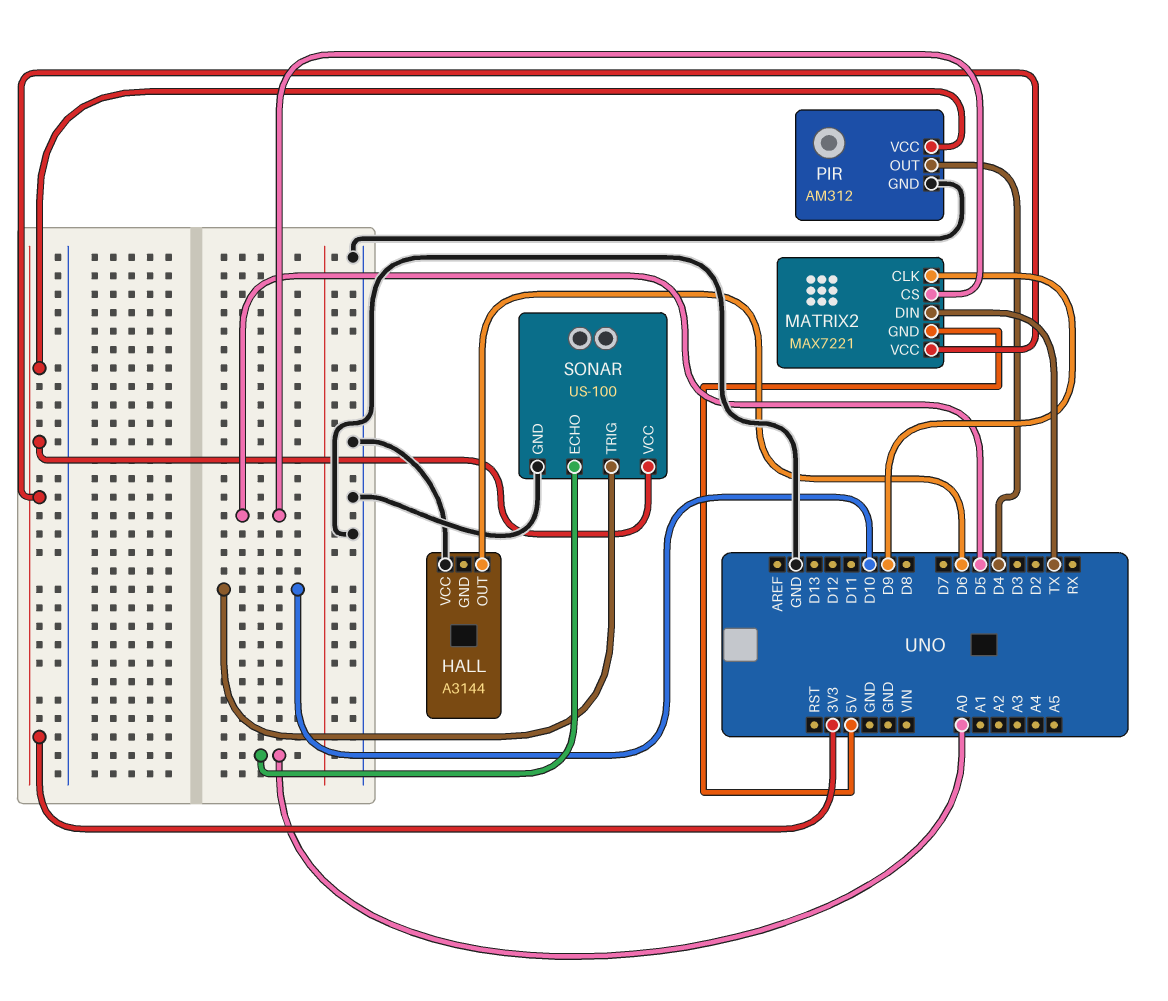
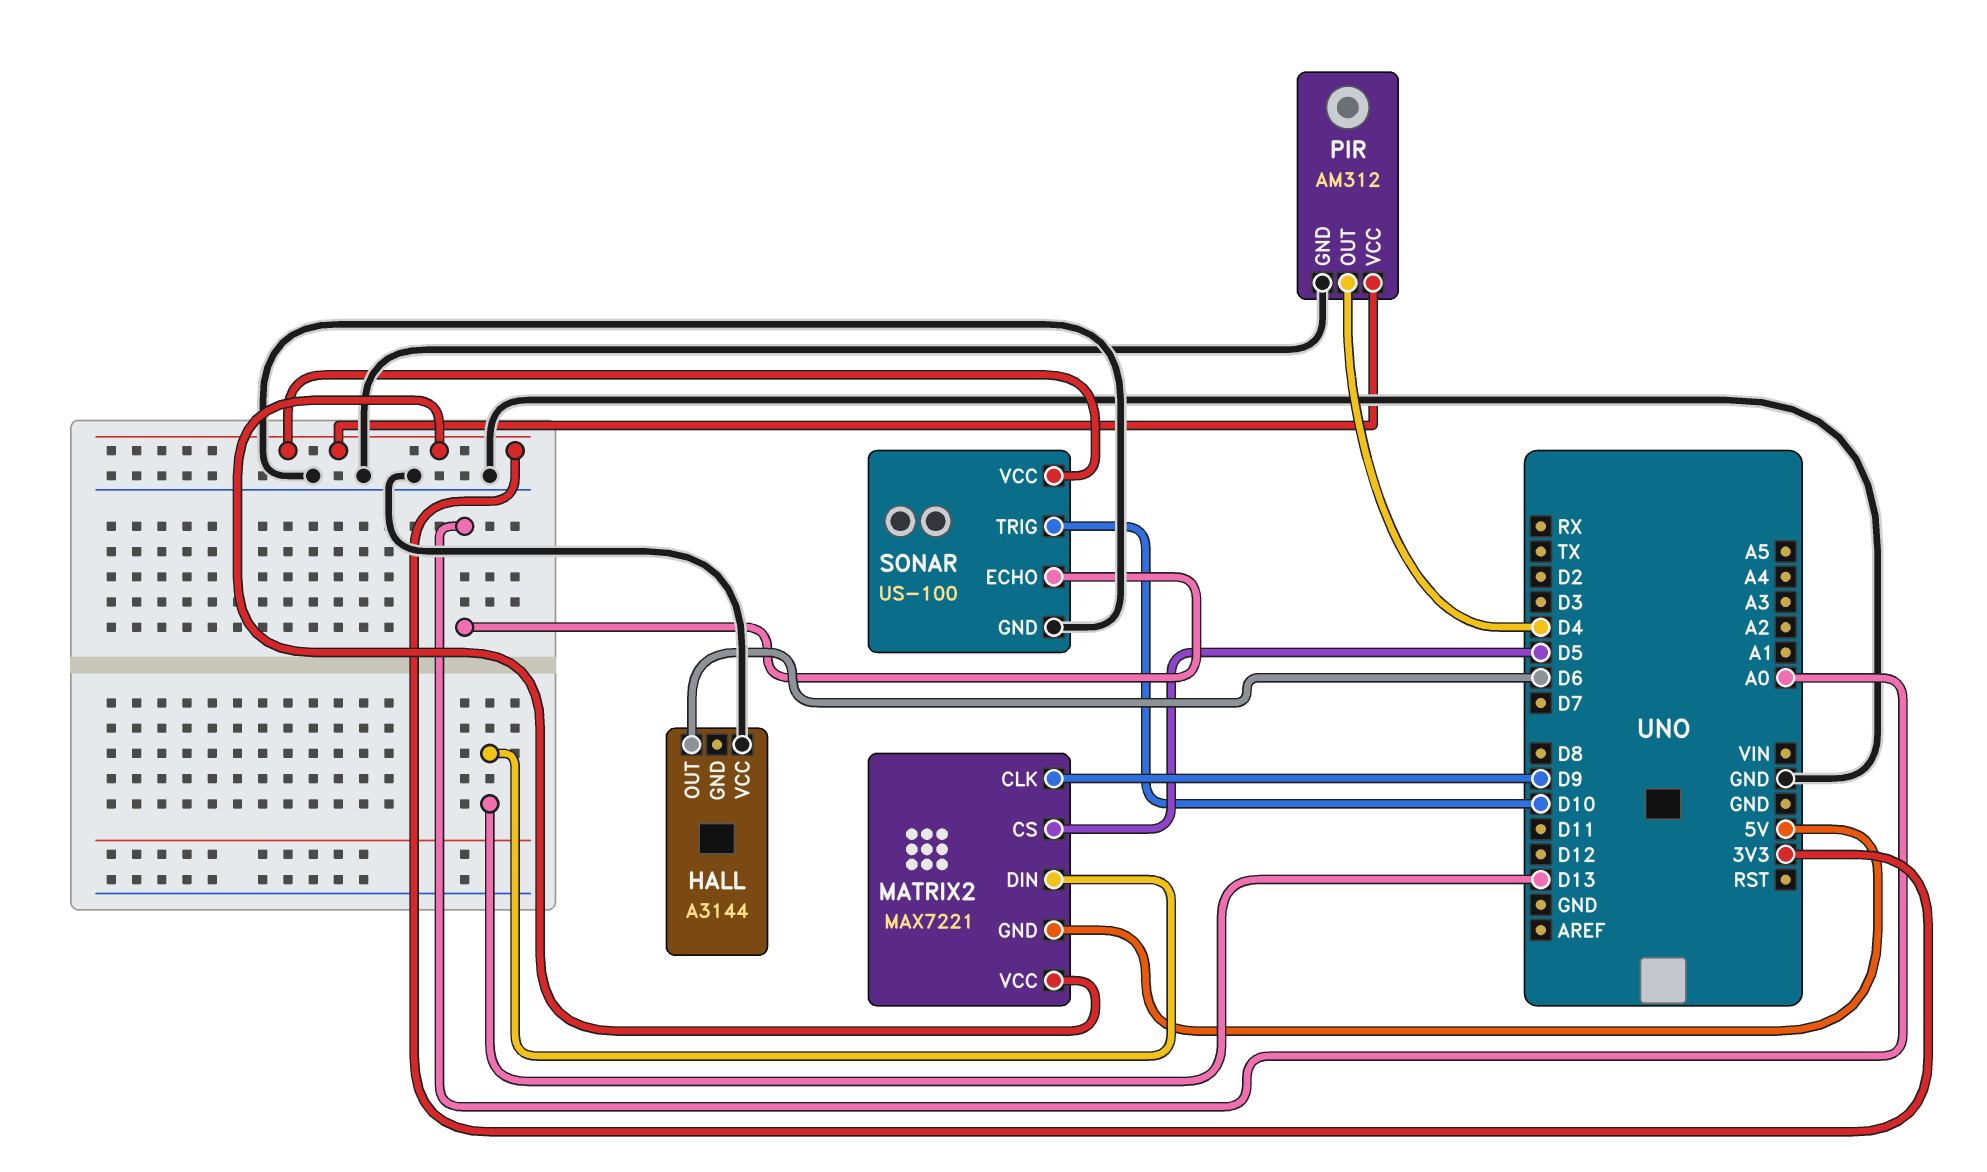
MATRIX2 pin DIN: TX -> D13

